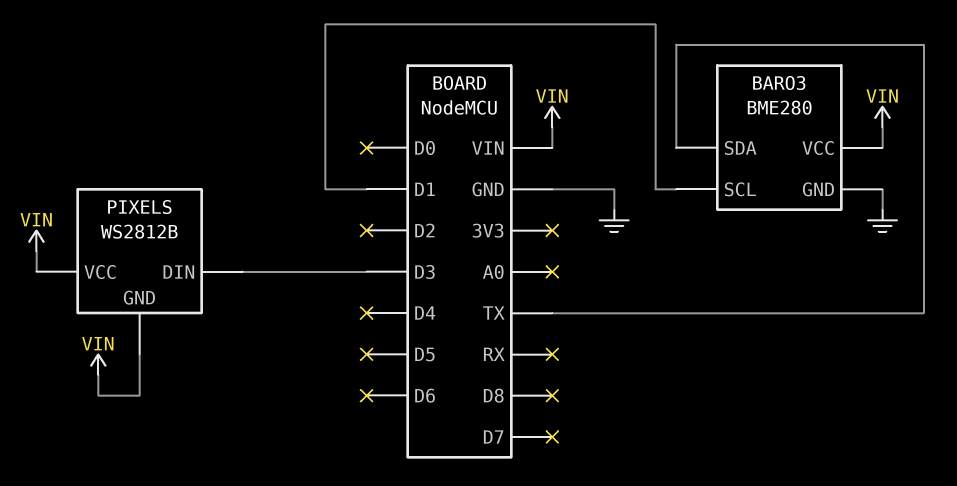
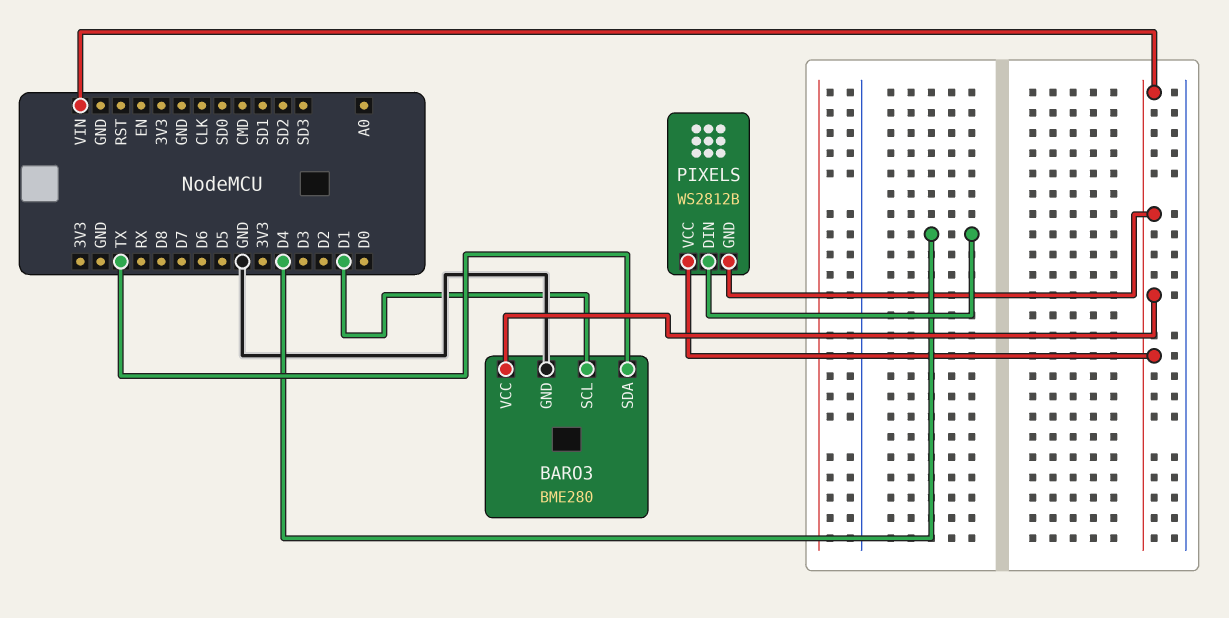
PIXELS pin DIN: D3 -> D4

